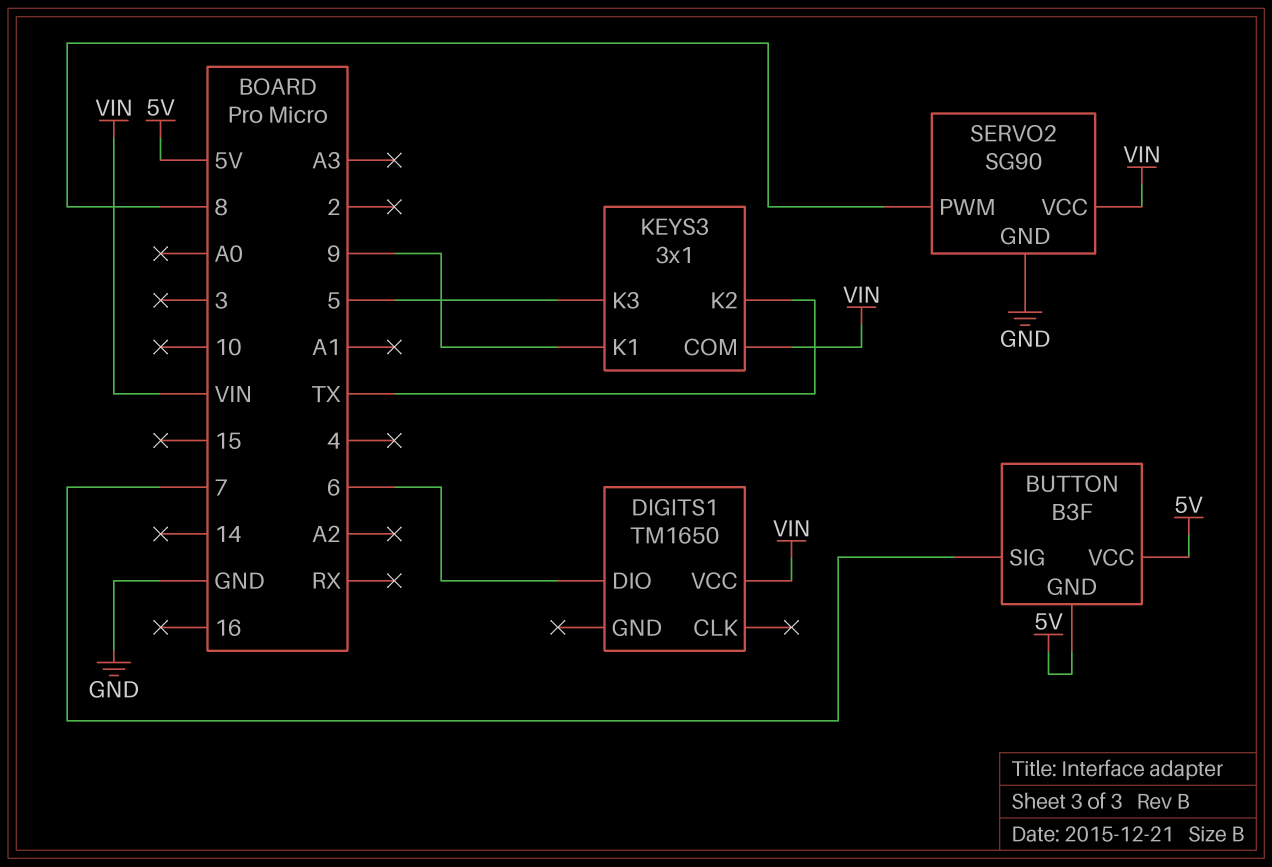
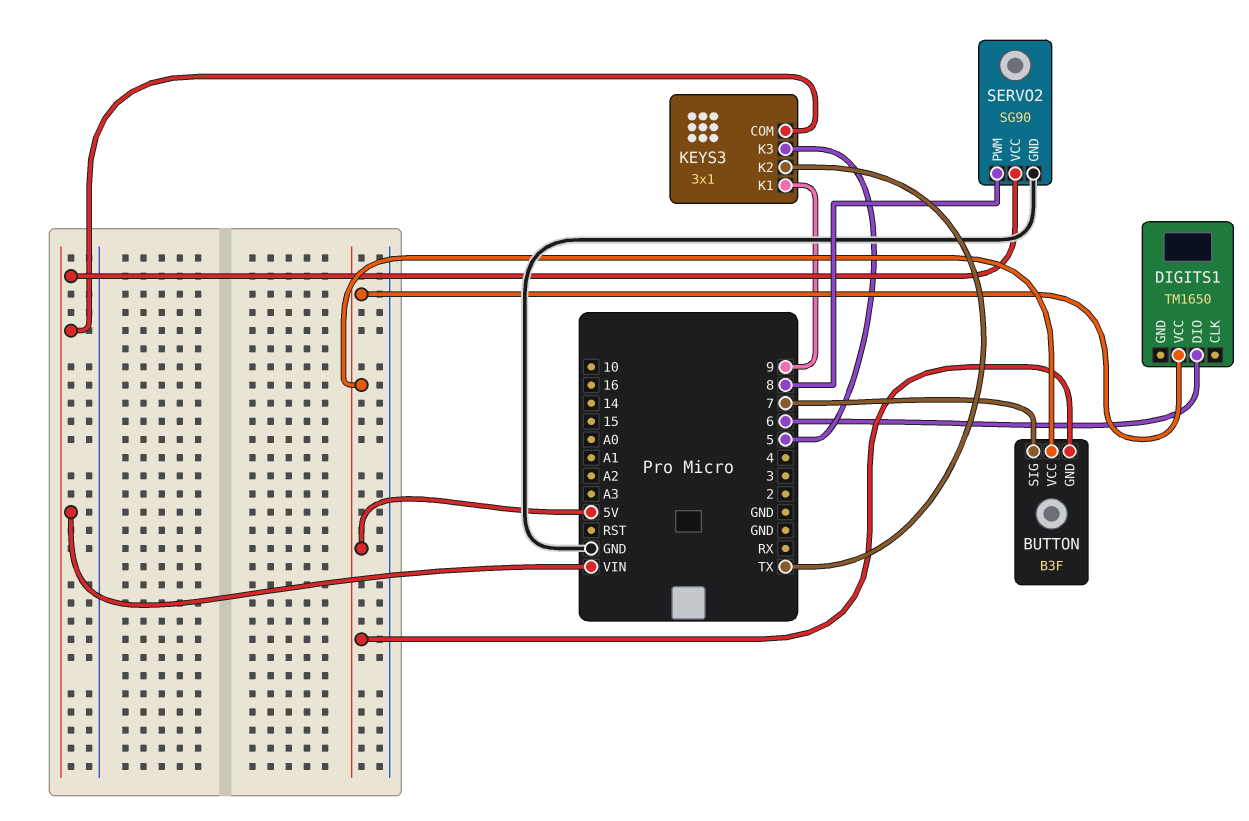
DIGITS1 pin VCC: VIN -> 5V

